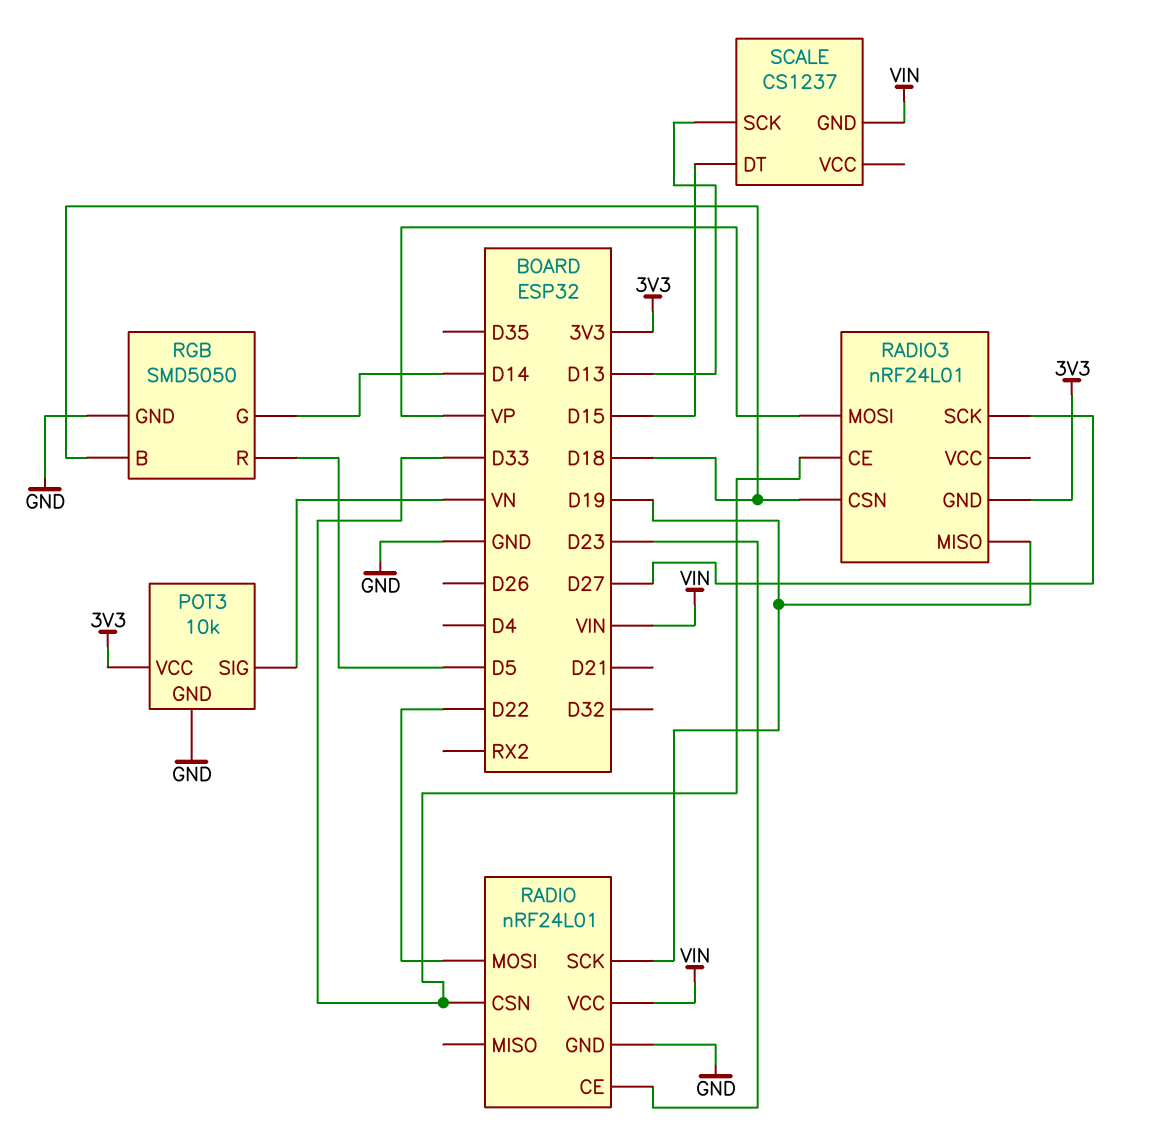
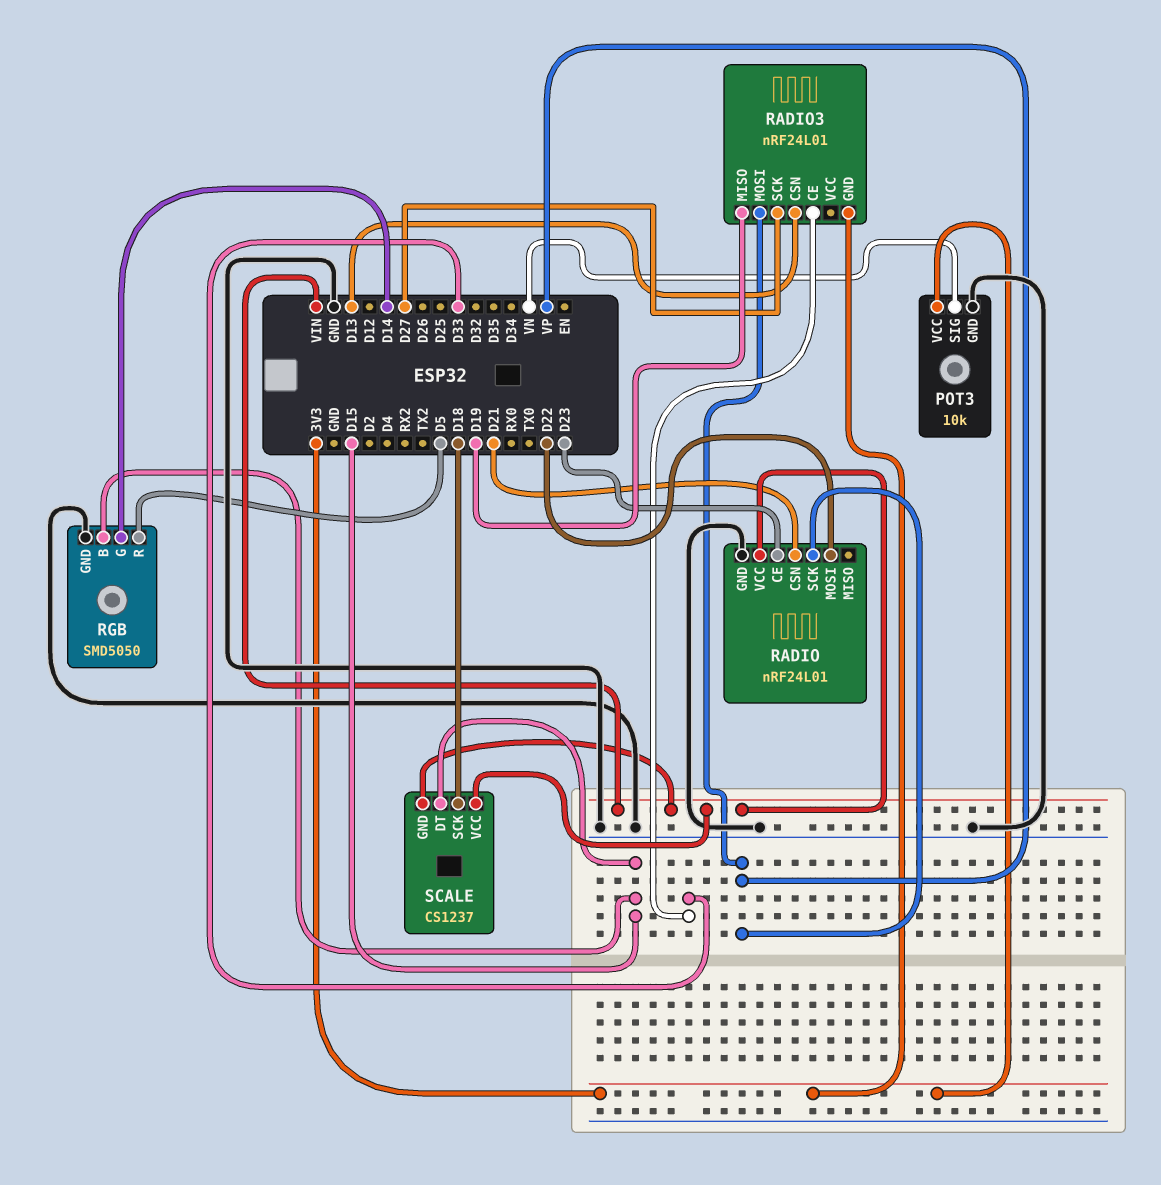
RADIO pin CSN: D33 -> D21
RADIO pin SCK: D19 -> VP
RADIO3 pin CSN: D18 -> D13
RGB pin B: D18 -> D15
SCALE pin SCK: D13 -> D18
SCALE pin VCC: none -> VIN

